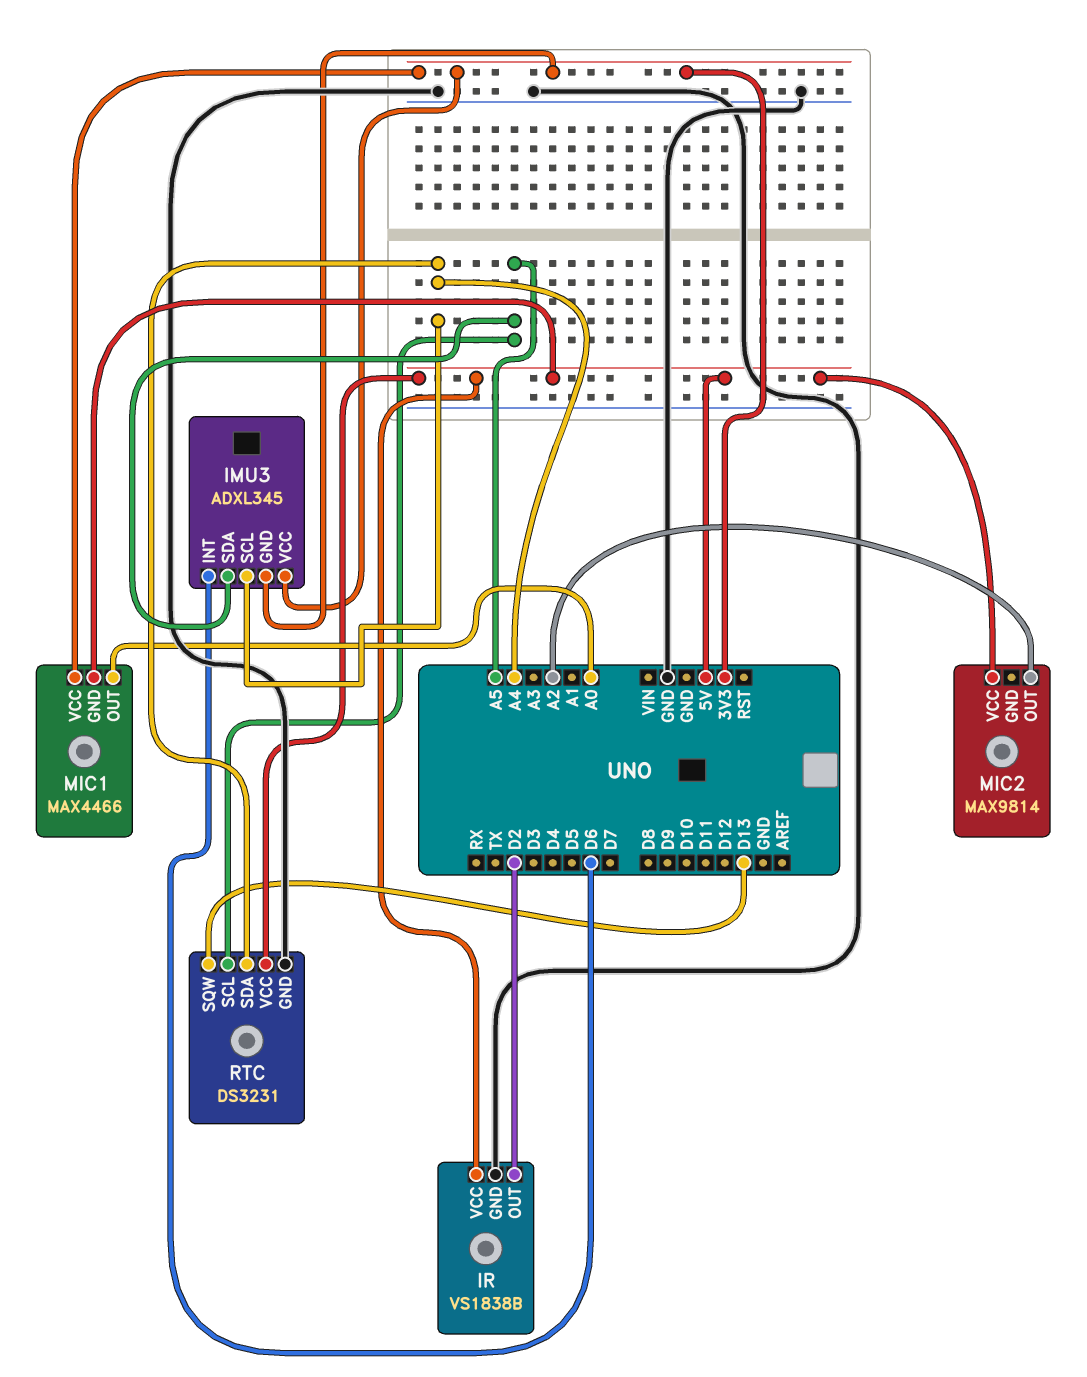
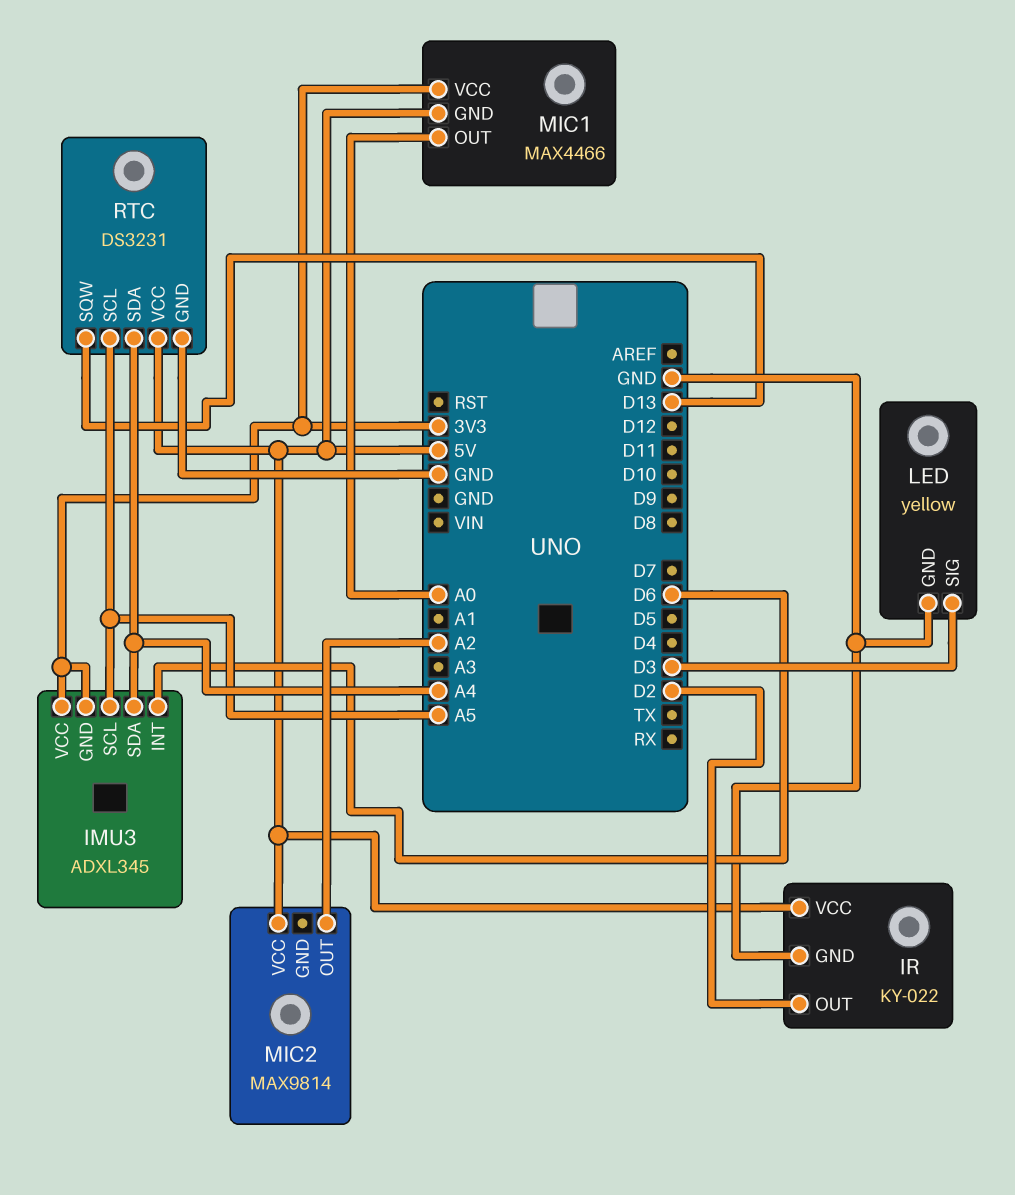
IMU3 pin SCL: A4 -> A5
IMU3 pin SDA: A5 -> A4
IR: VS1838B -> KY-022
LED: none -> yellow
LED pin GND: none -> GND
LED pin SIG: none -> D3

